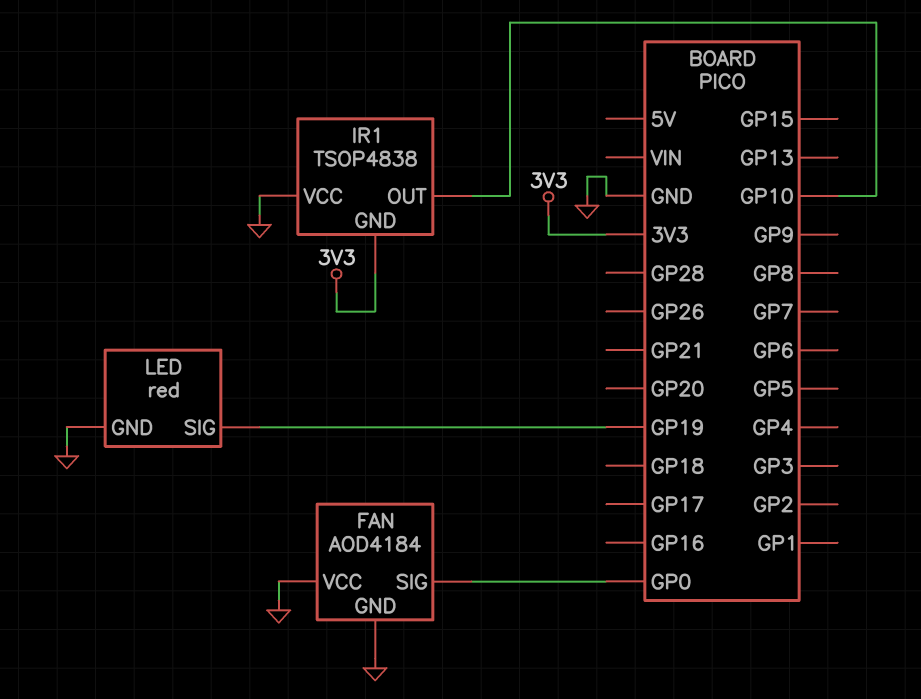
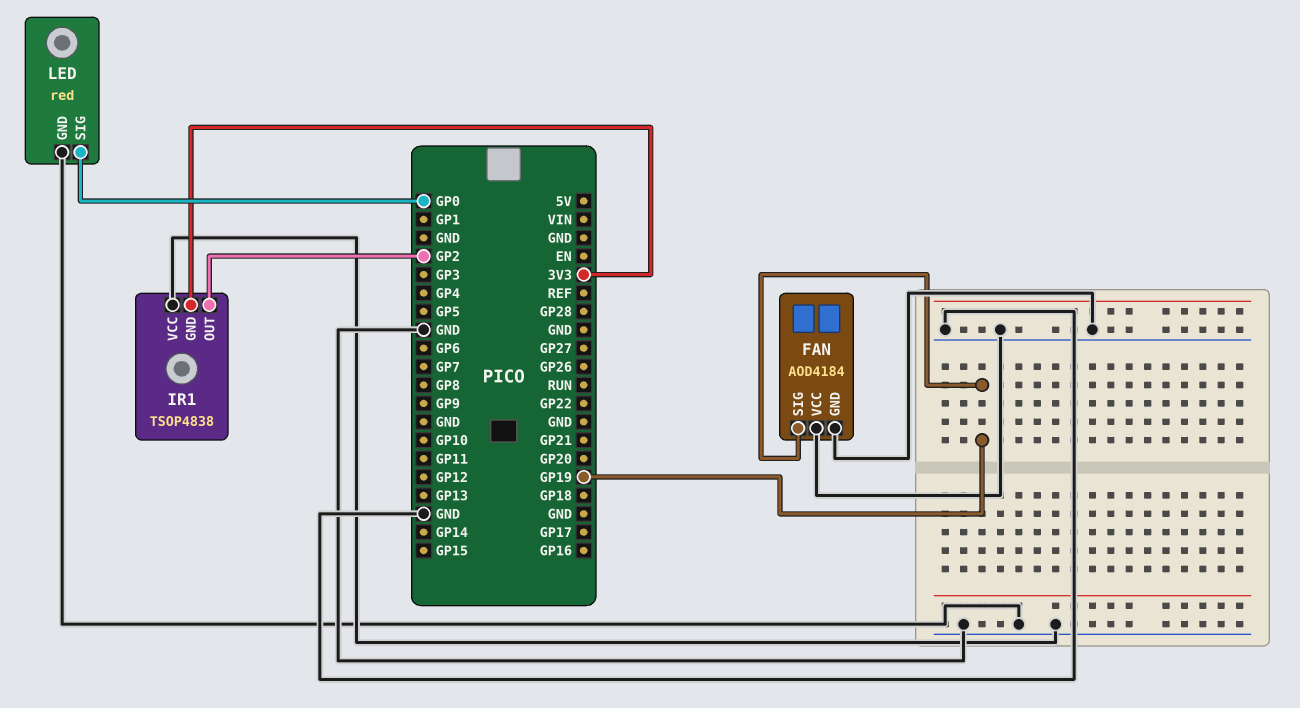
FAN pin SIG: GP0 -> GP19
IR1 pin OUT: GP10 -> GP2
LED pin SIG: GP19 -> GP0

